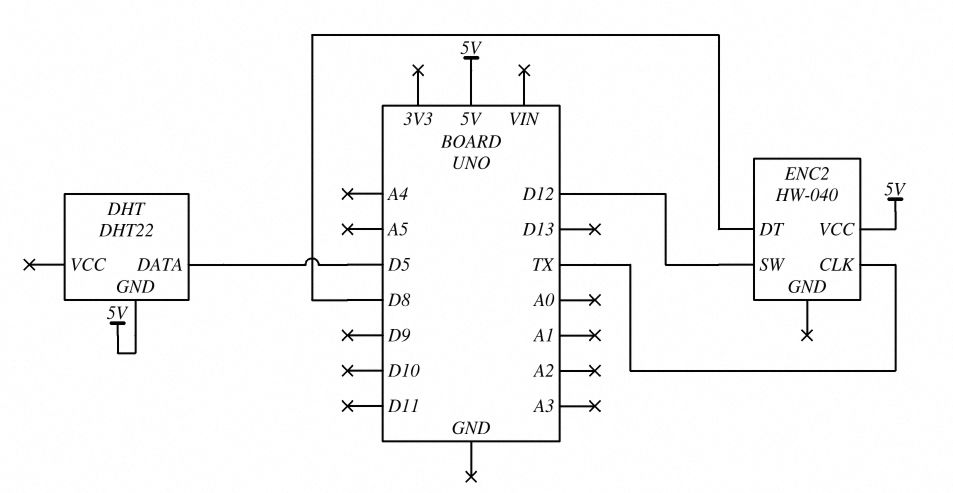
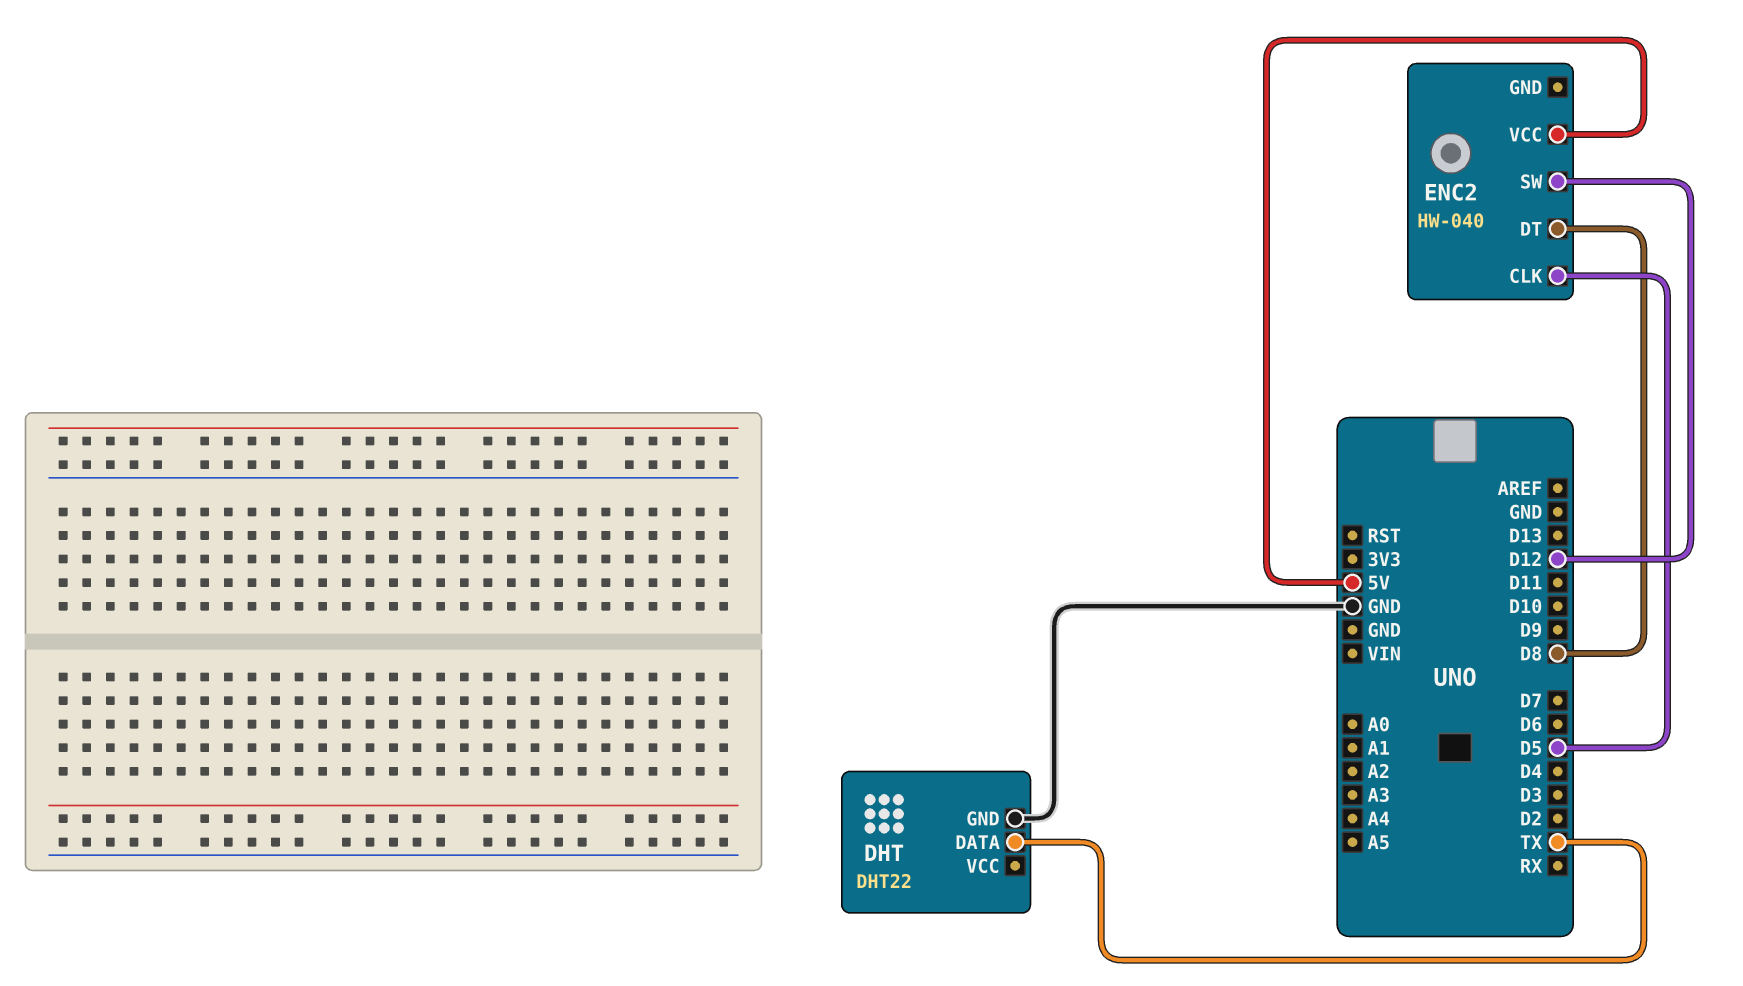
DHT pin DATA: D5 -> TX
DHT pin GND: 5V -> GND
ENC2 pin CLK: TX -> D5

